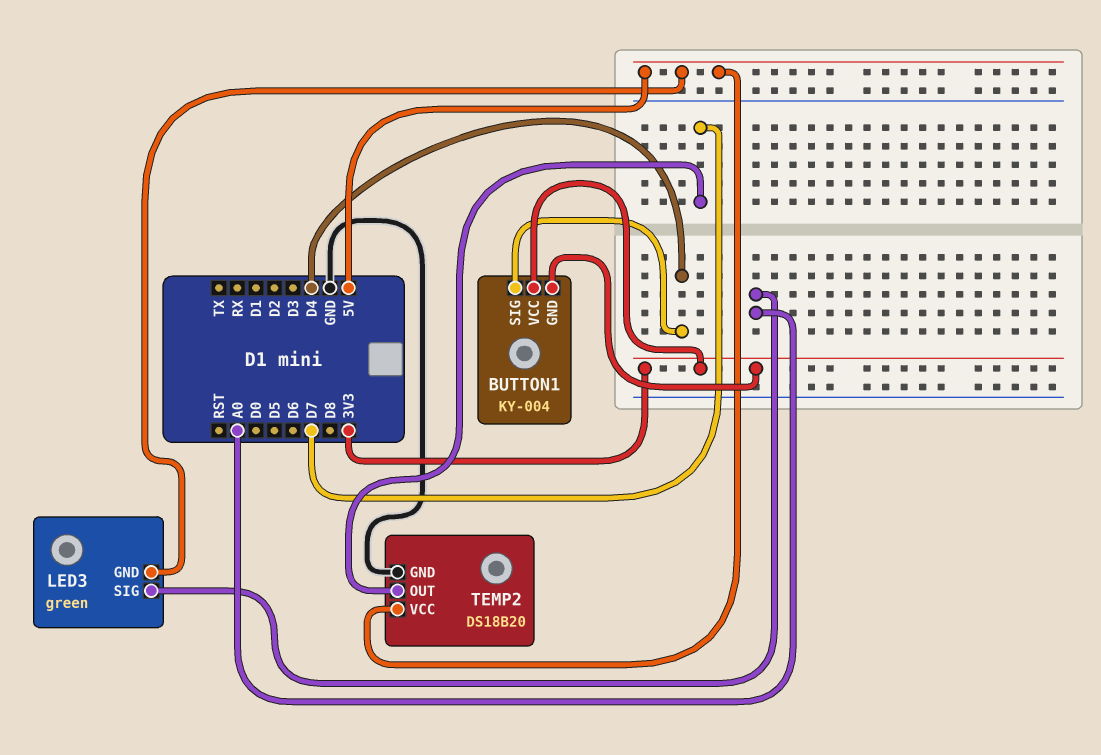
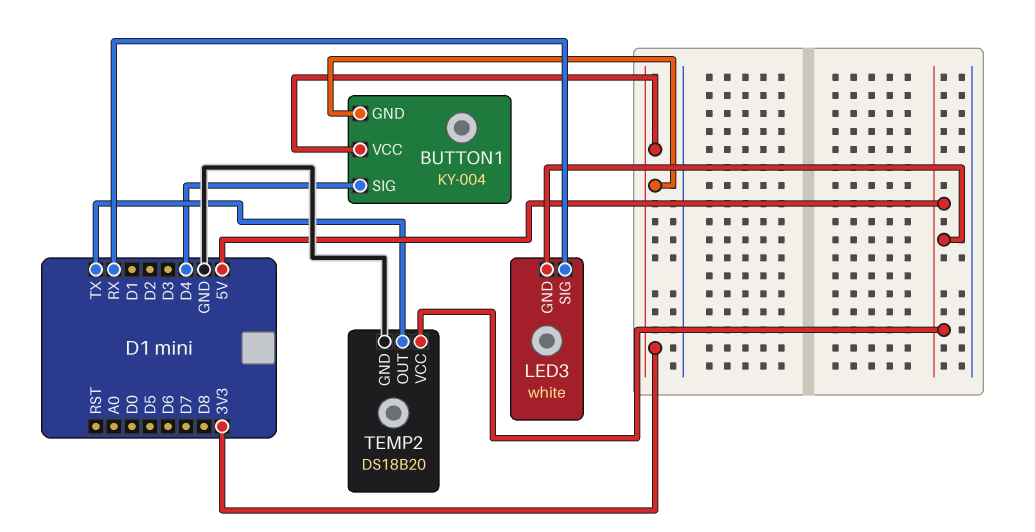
LED3: green -> white
LED3 pin SIG: A0 -> RX
TEMP2 pin OUT: D7 -> TX

